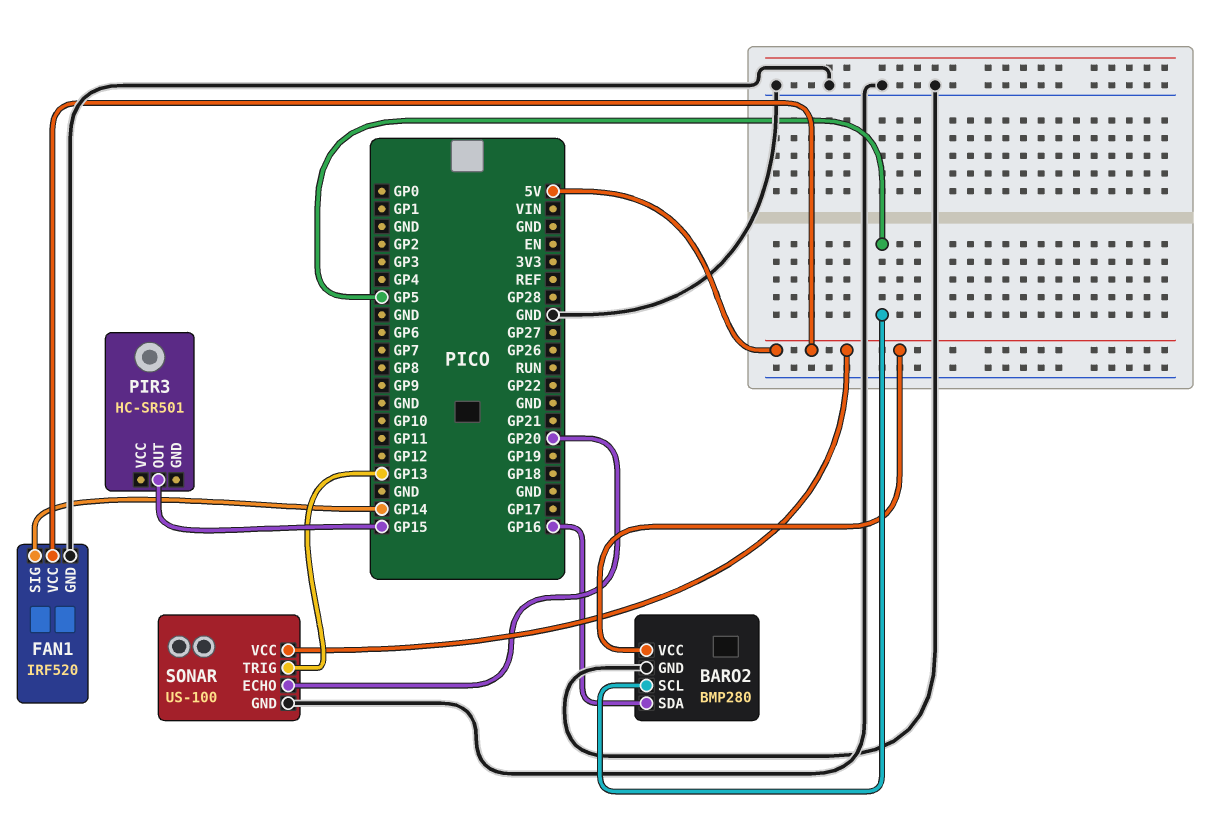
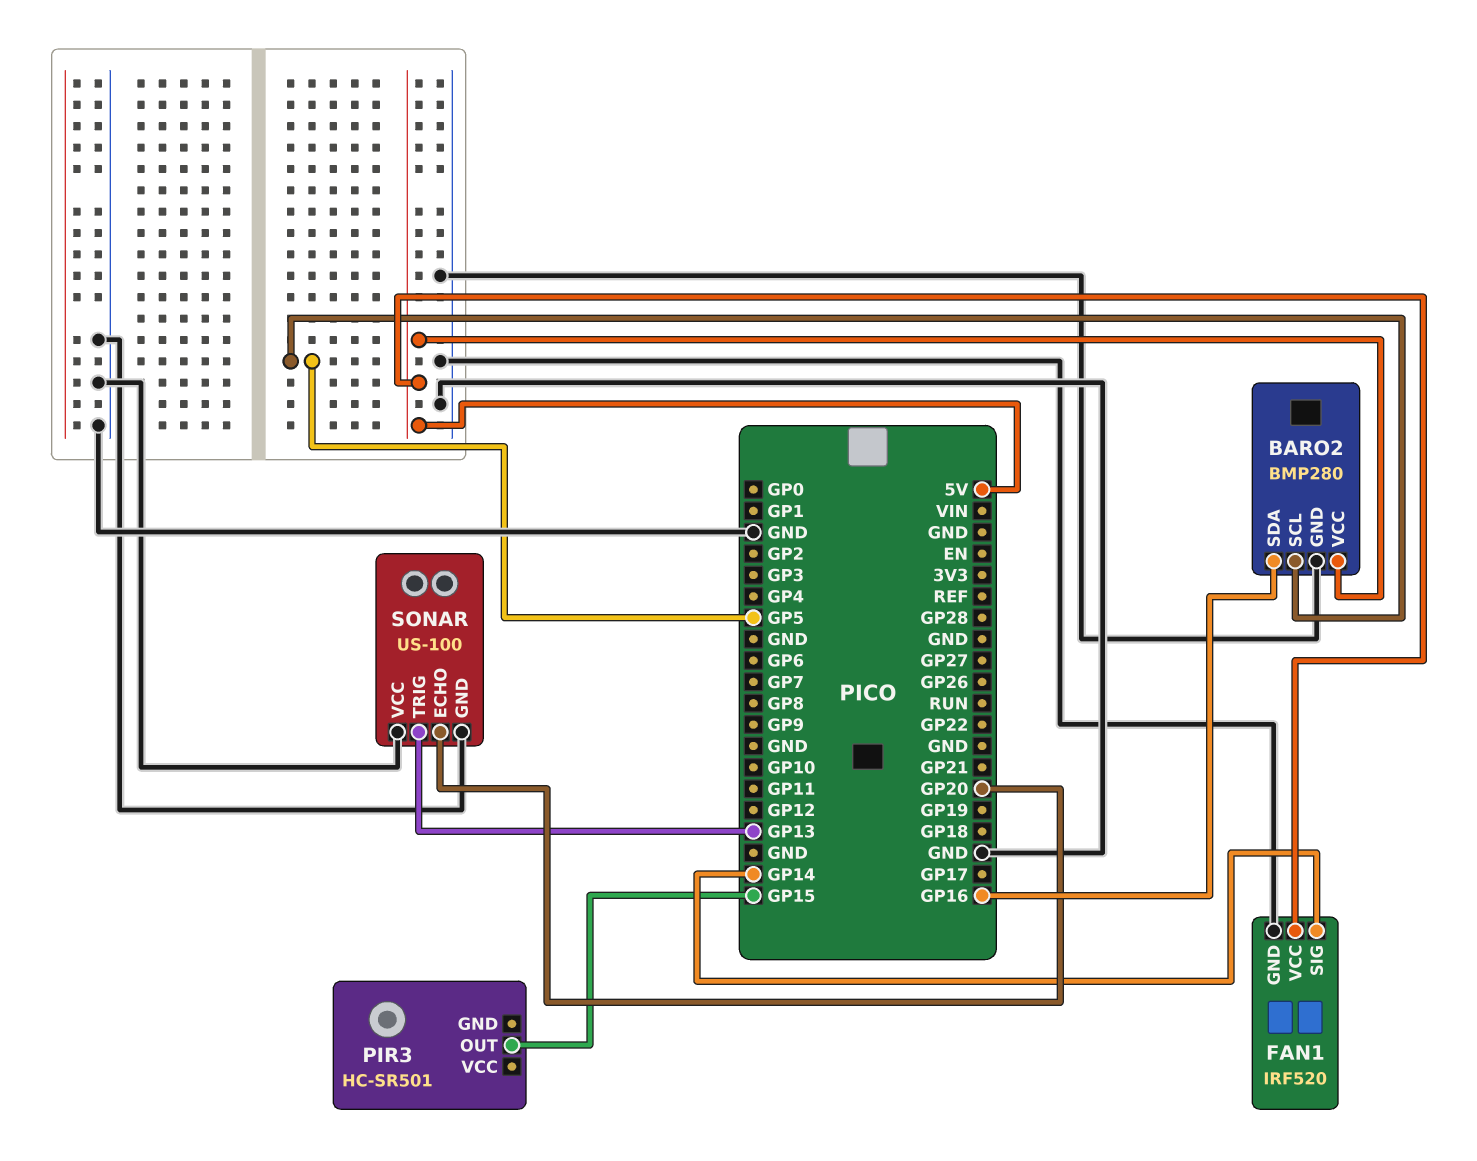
SONAR pin VCC: 5V -> GND

